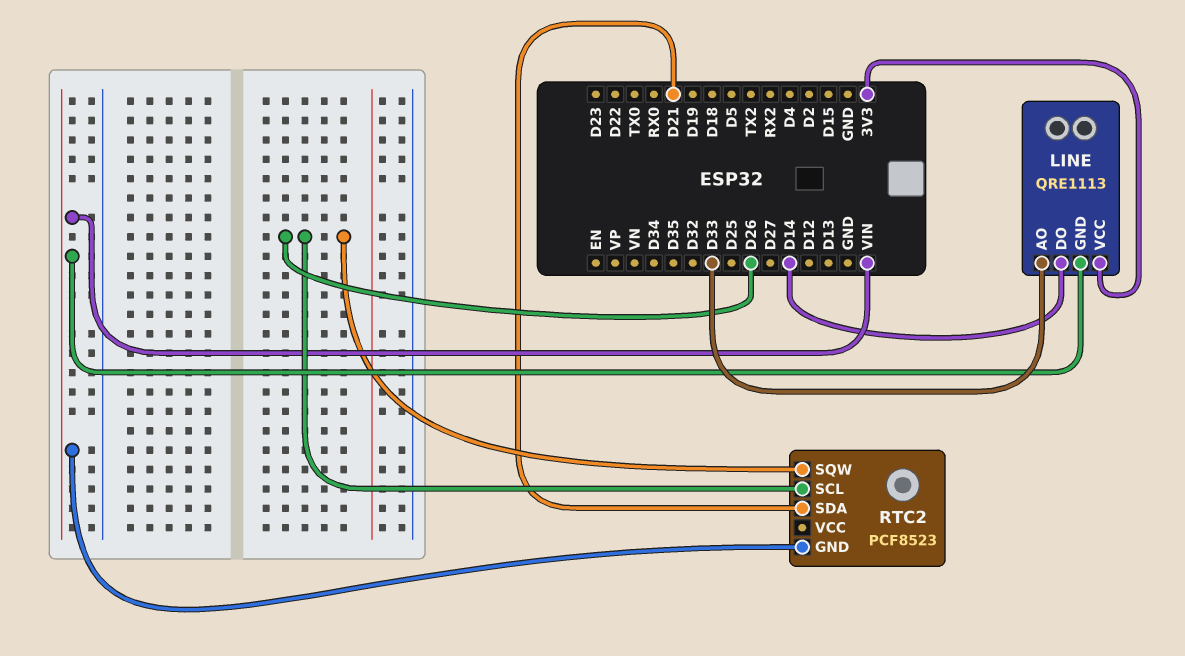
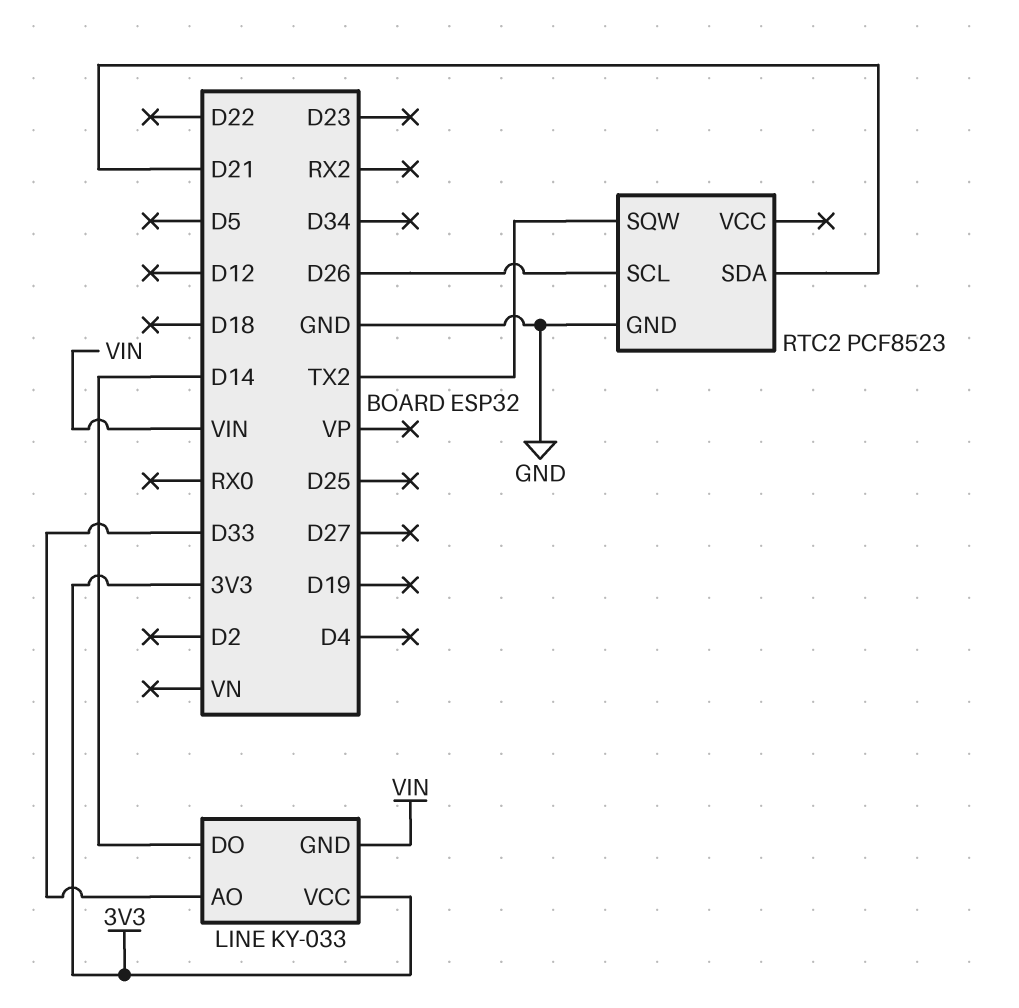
LINE: QRE1113 -> KY-033
RTC2 pin GND: VIN -> GND
RTC2 pin SQW: D26 -> TX2

